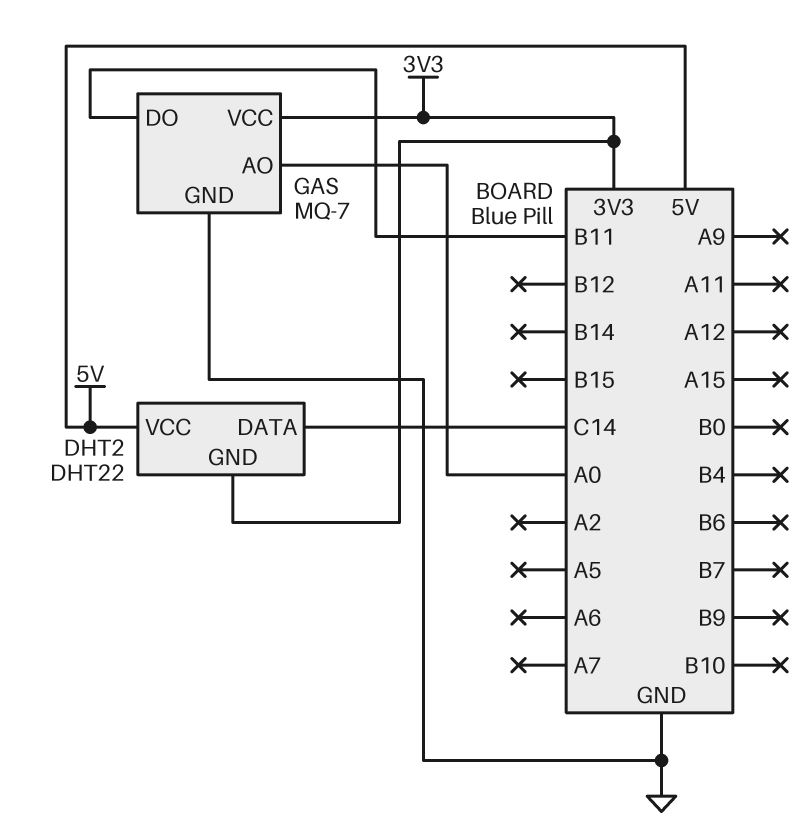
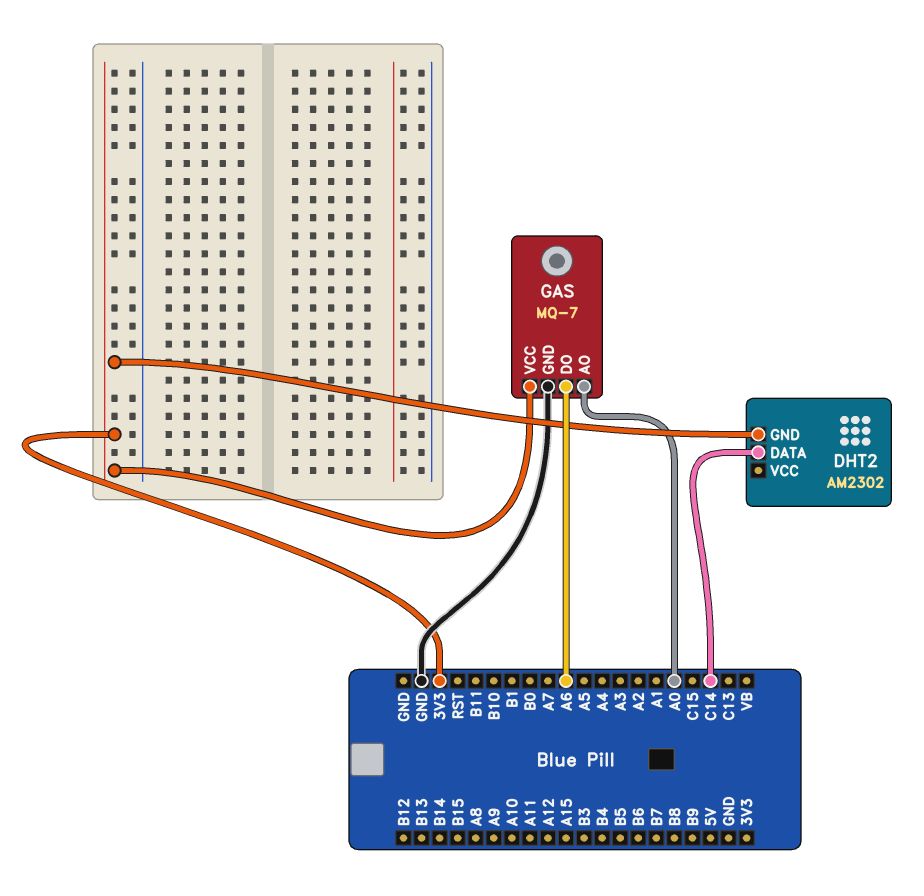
DHT2: DHT22 -> AM2302
DHT2 pin VCC: 5V -> none
GAS pin DO: B11 -> A6

